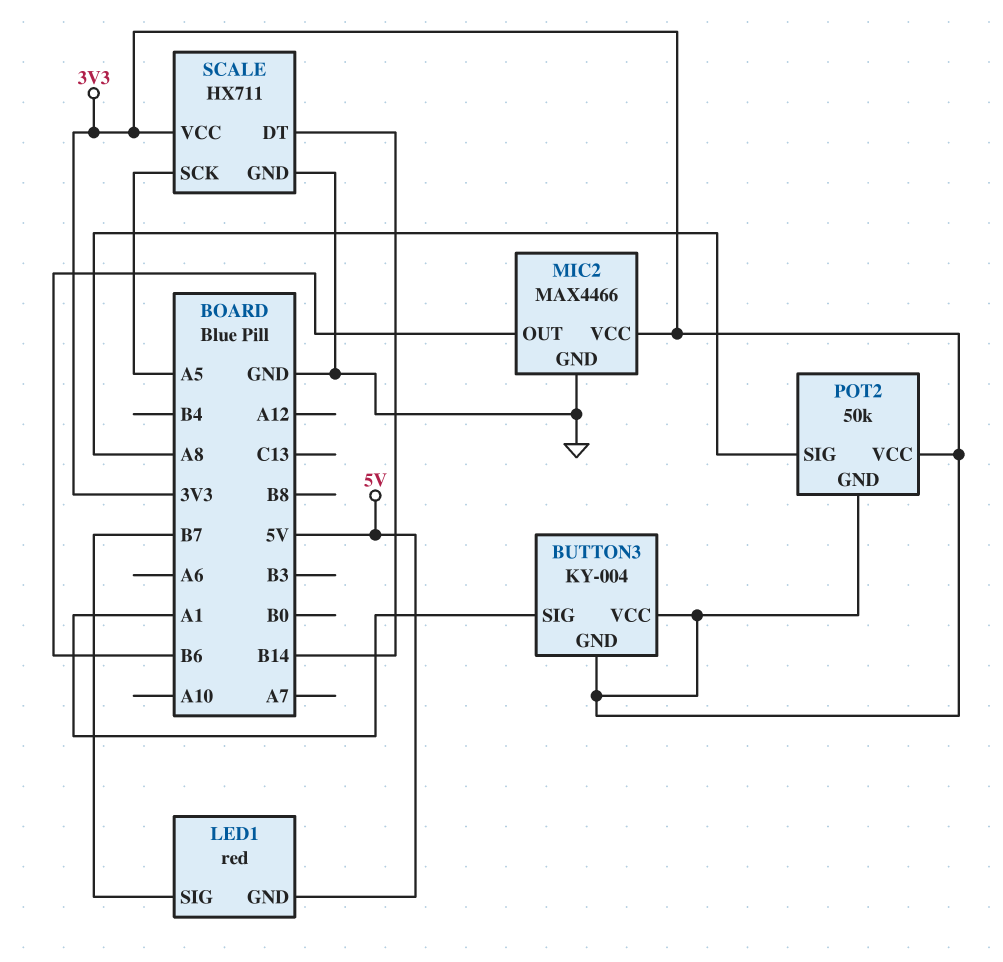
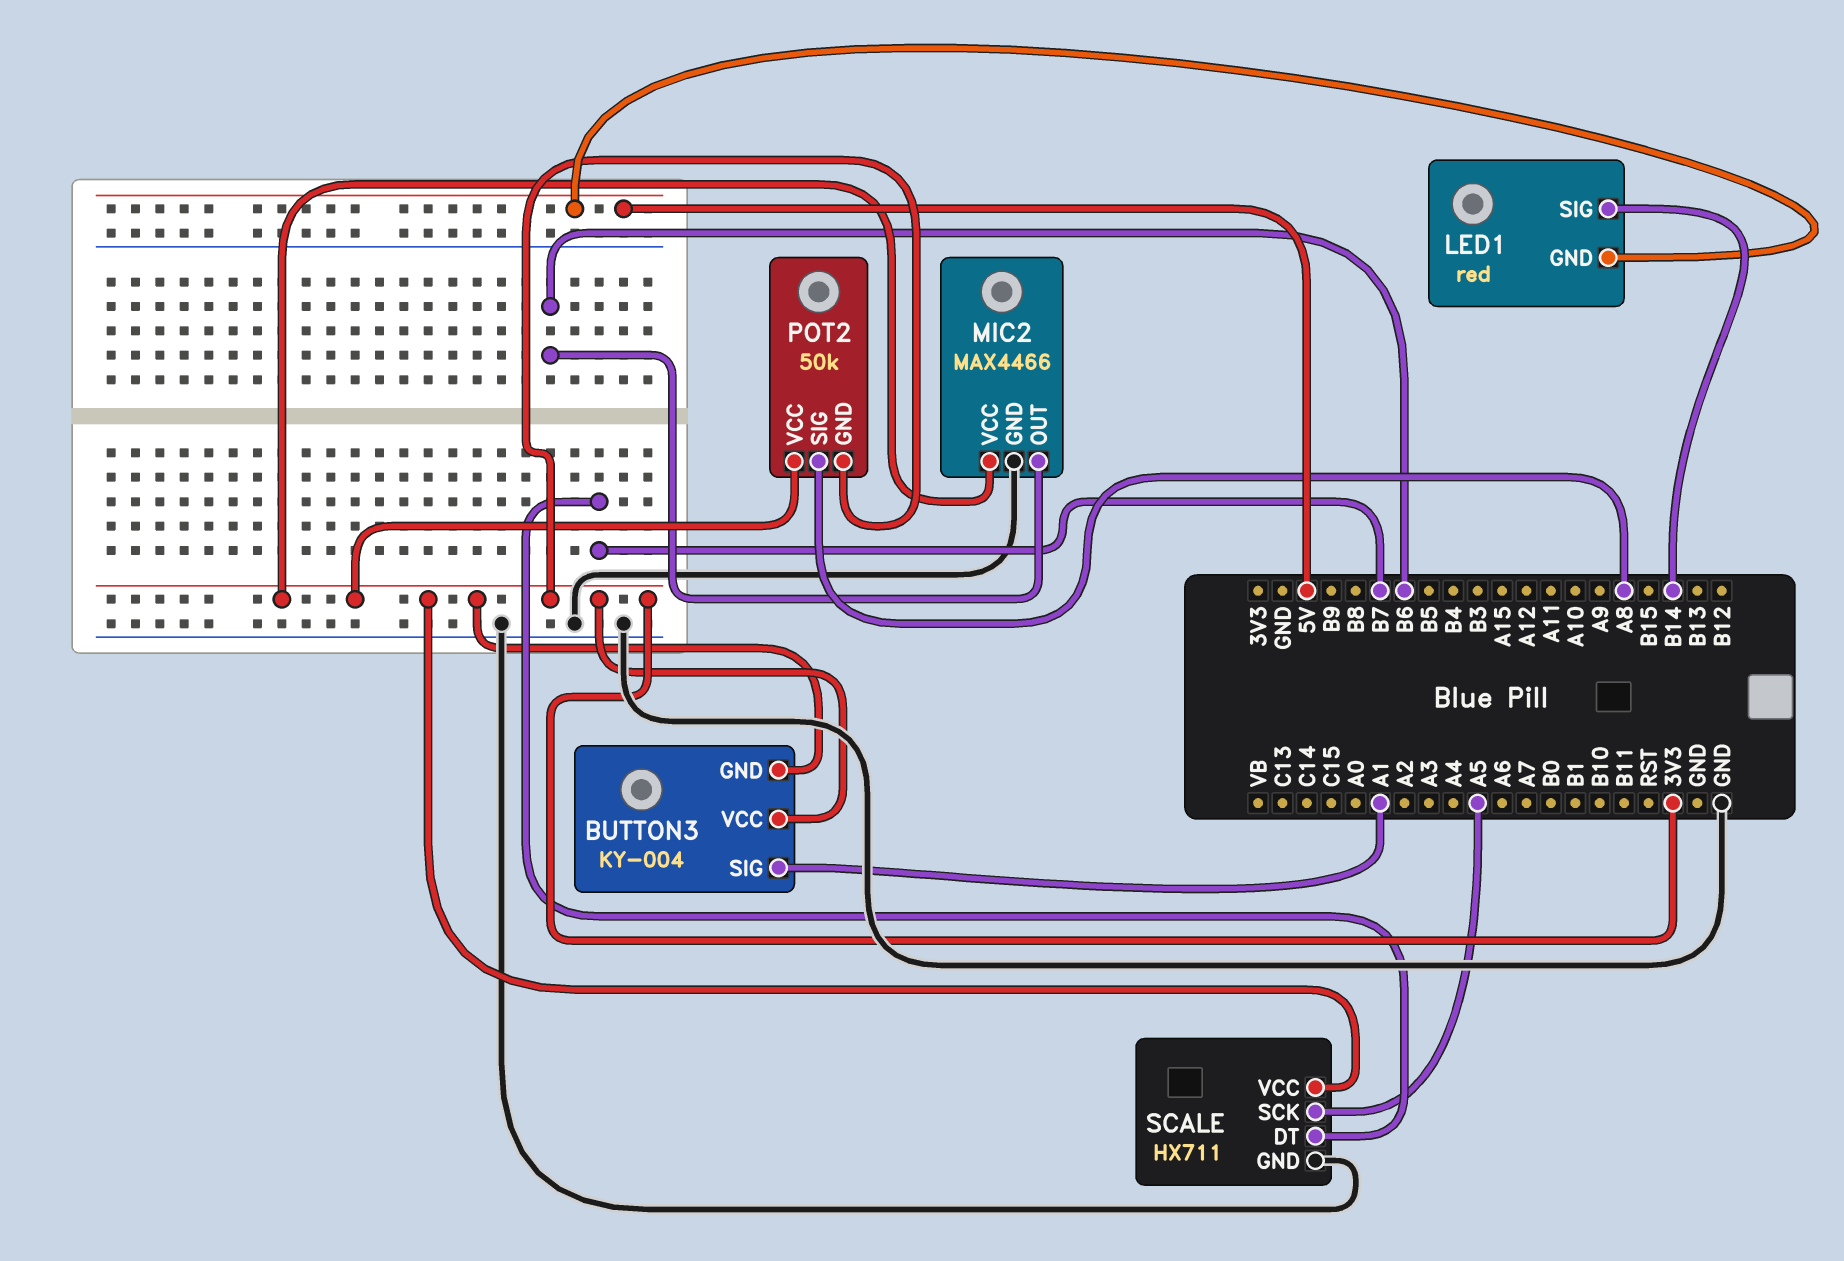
LED1 pin SIG: B7 -> B14
SCALE pin DT: B14 -> B7

